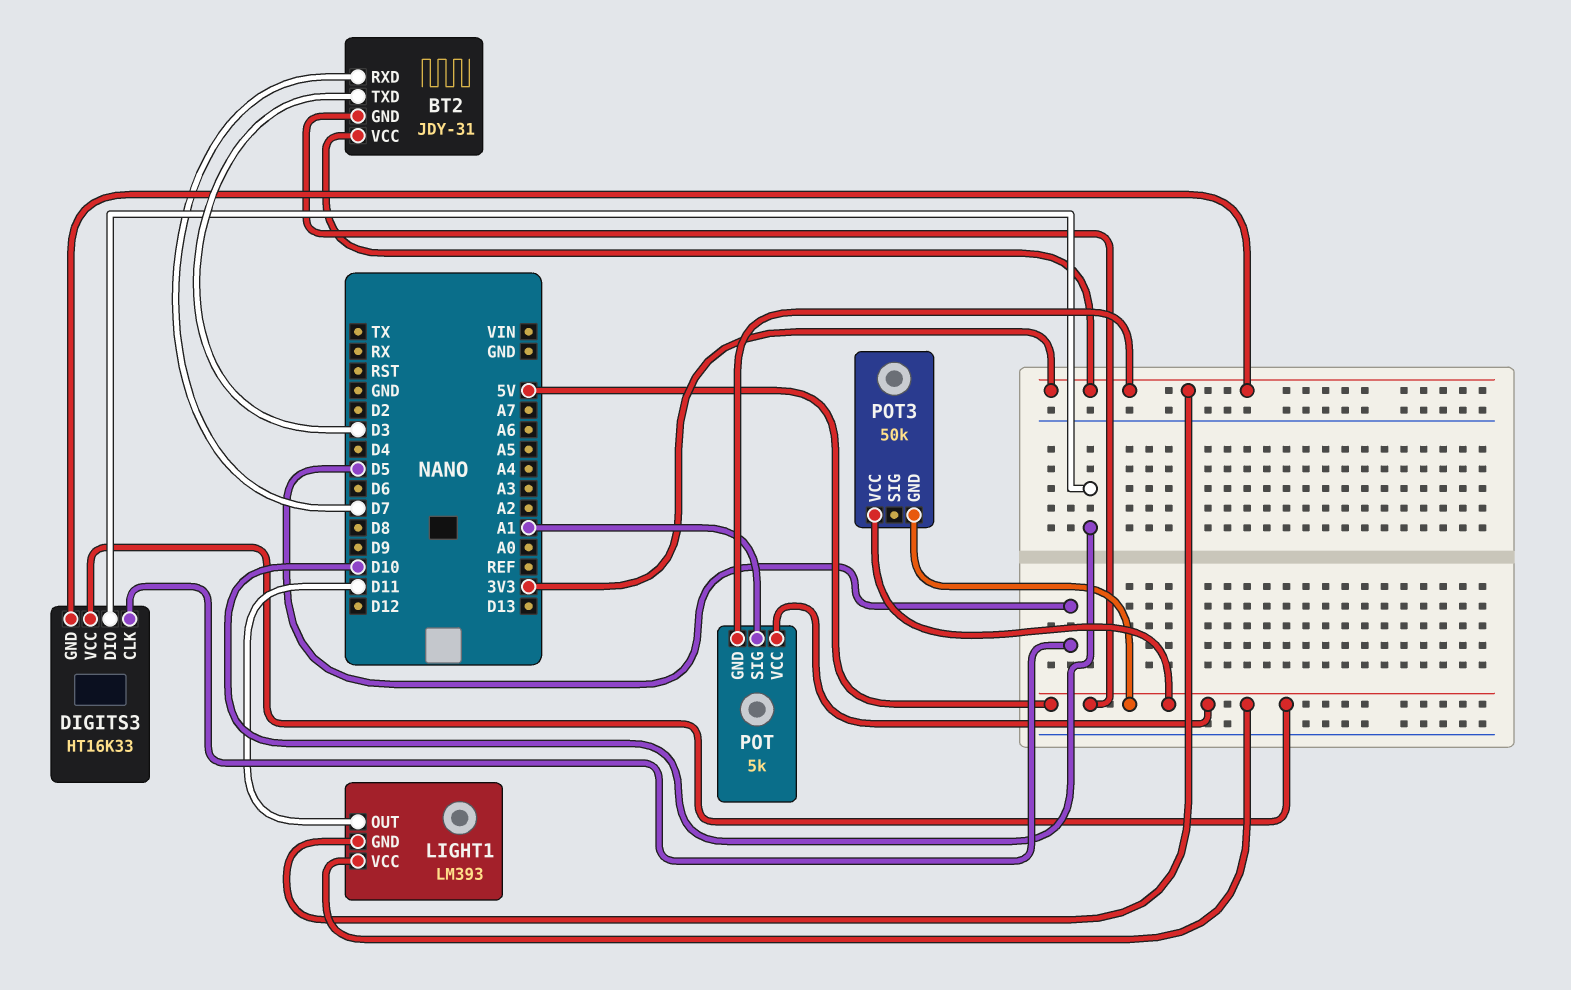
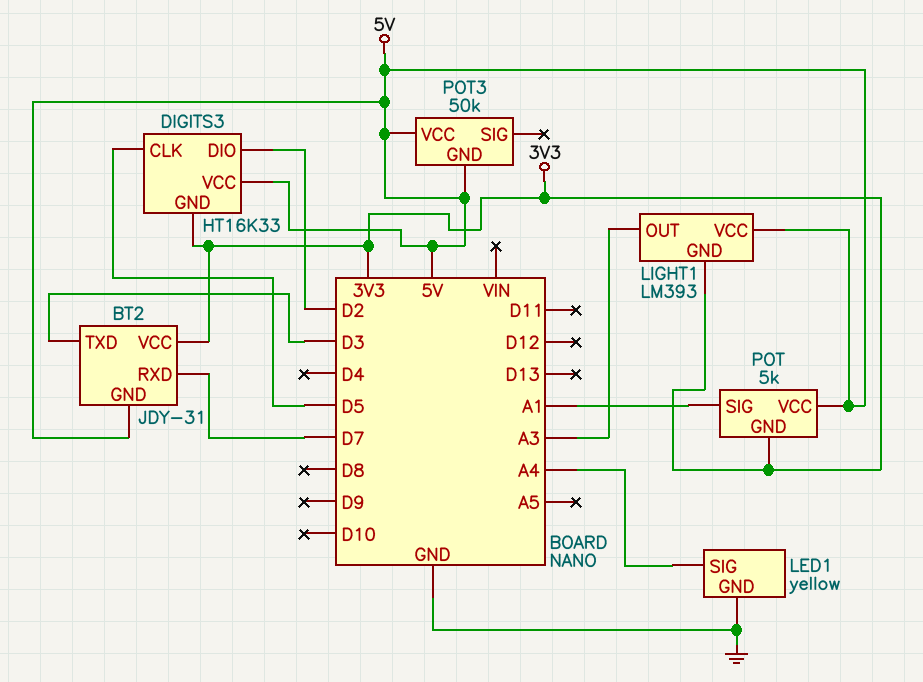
DIGITS3 pin DIO: D10 -> D2
LED1: none -> yellow
LED1 pin GND: none -> GND
LED1 pin SIG: none -> A4
LIGHT1 pin OUT: D11 -> A3

